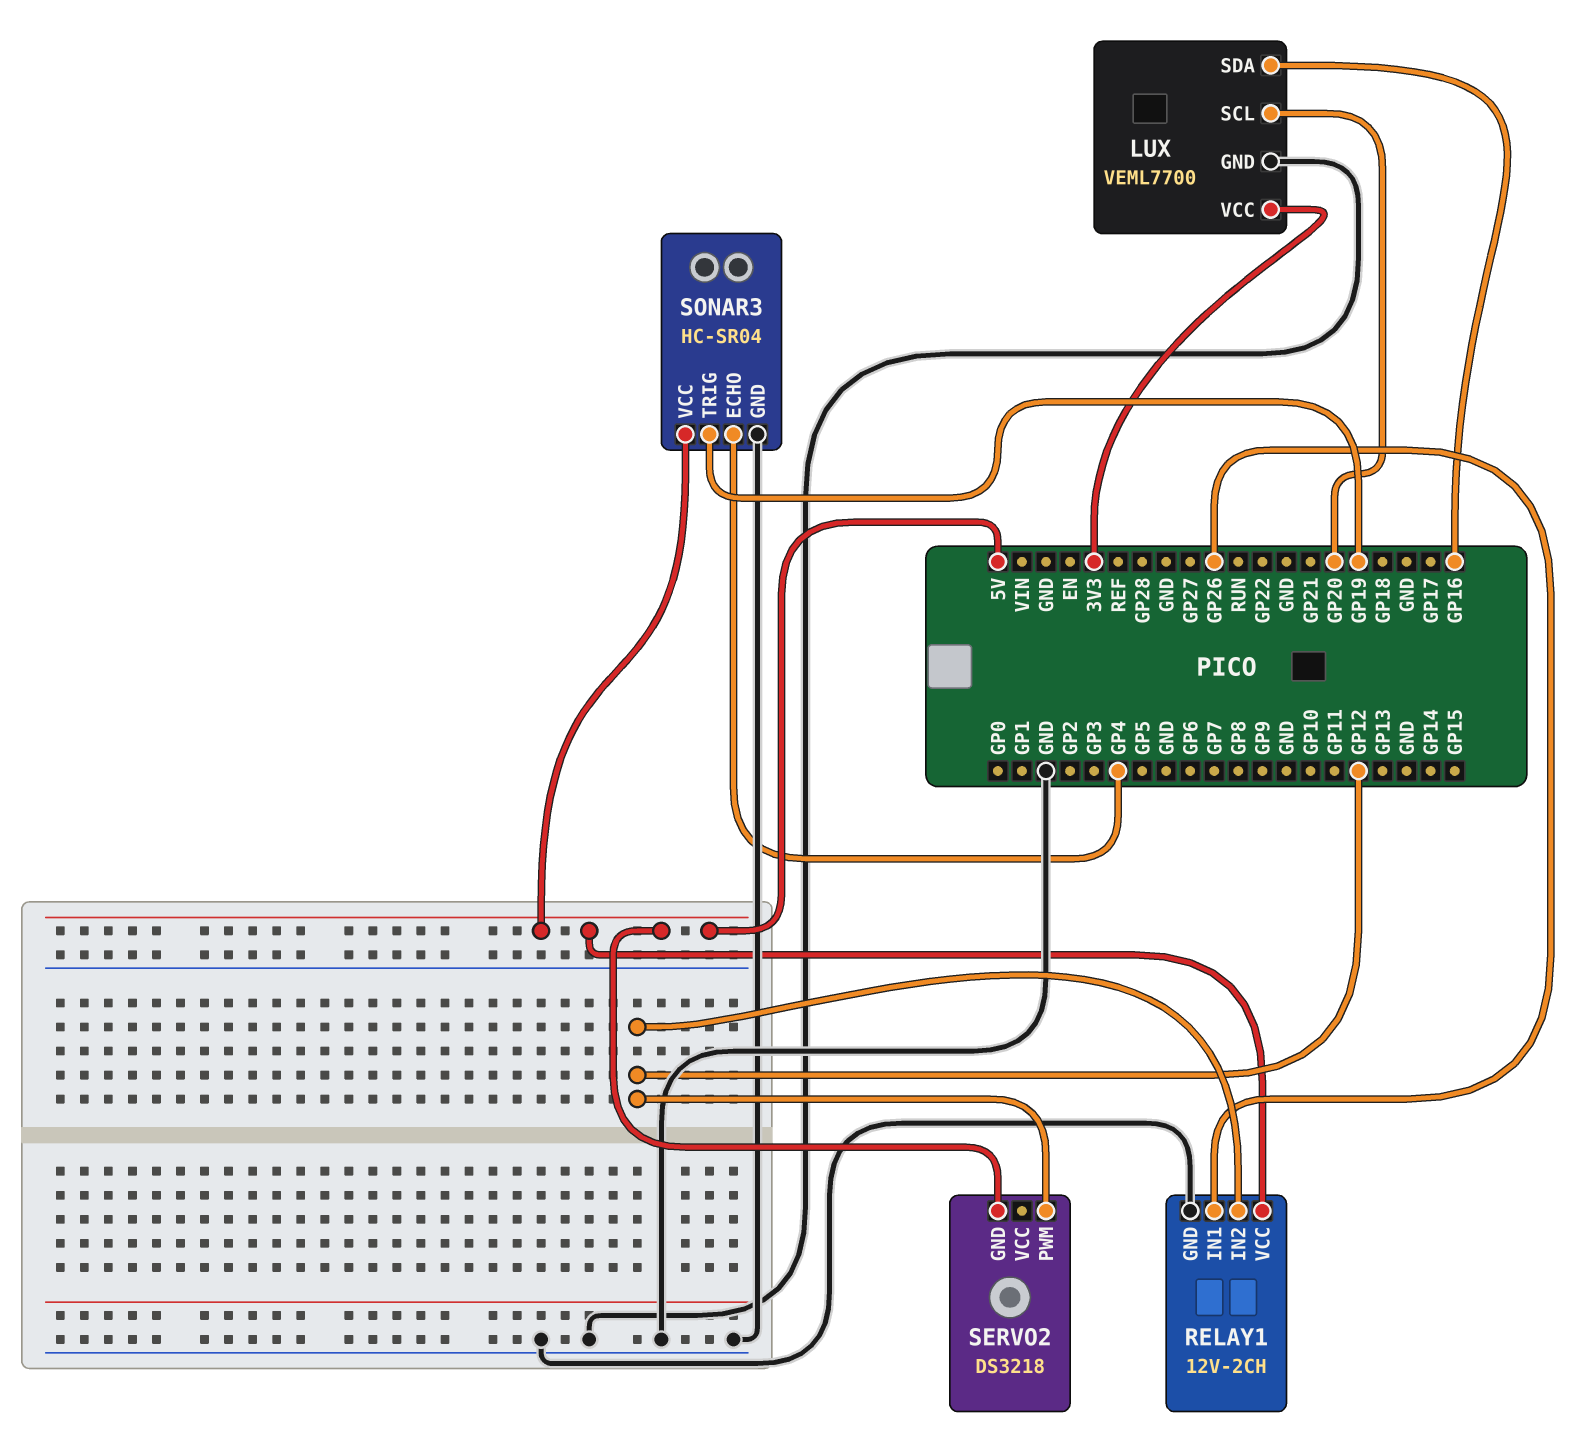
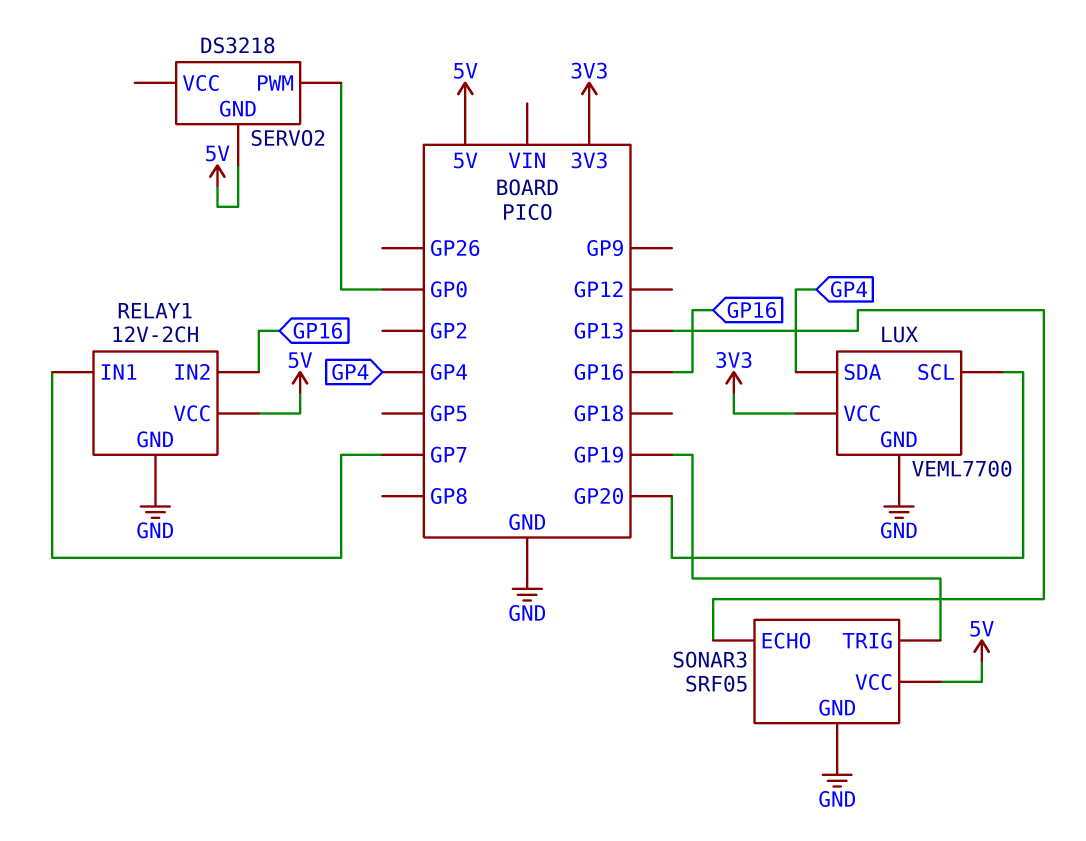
LUX pin SDA: GP16 -> GP4
RELAY1 pin IN1: GP26 -> GP7
RELAY1 pin IN2: GP12 -> GP16
SERVO2 pin PWM: GP12 -> GP0
SONAR3: HC-SR04 -> SRF05
SONAR3 pin ECHO: GP4 -> GP13

